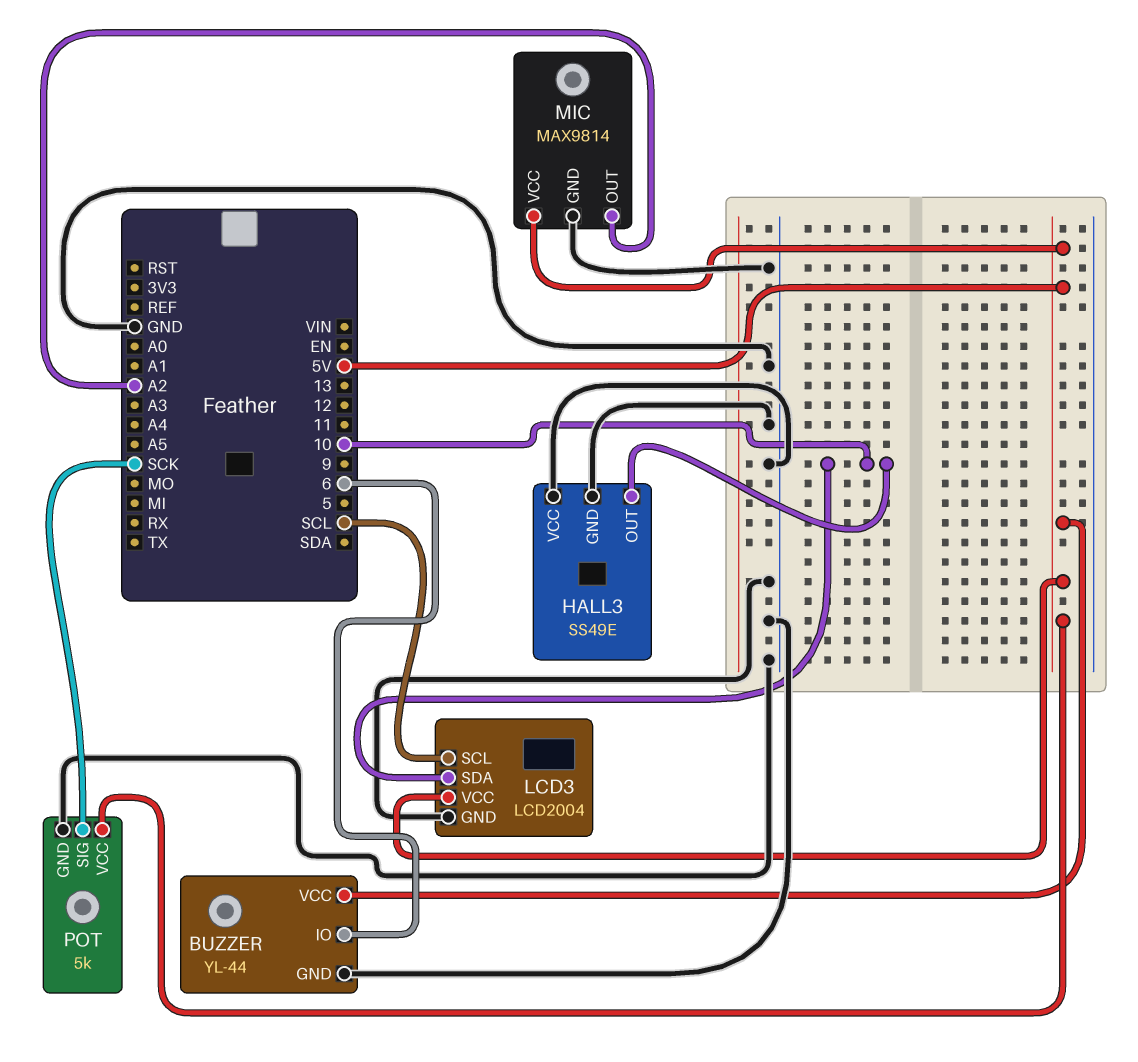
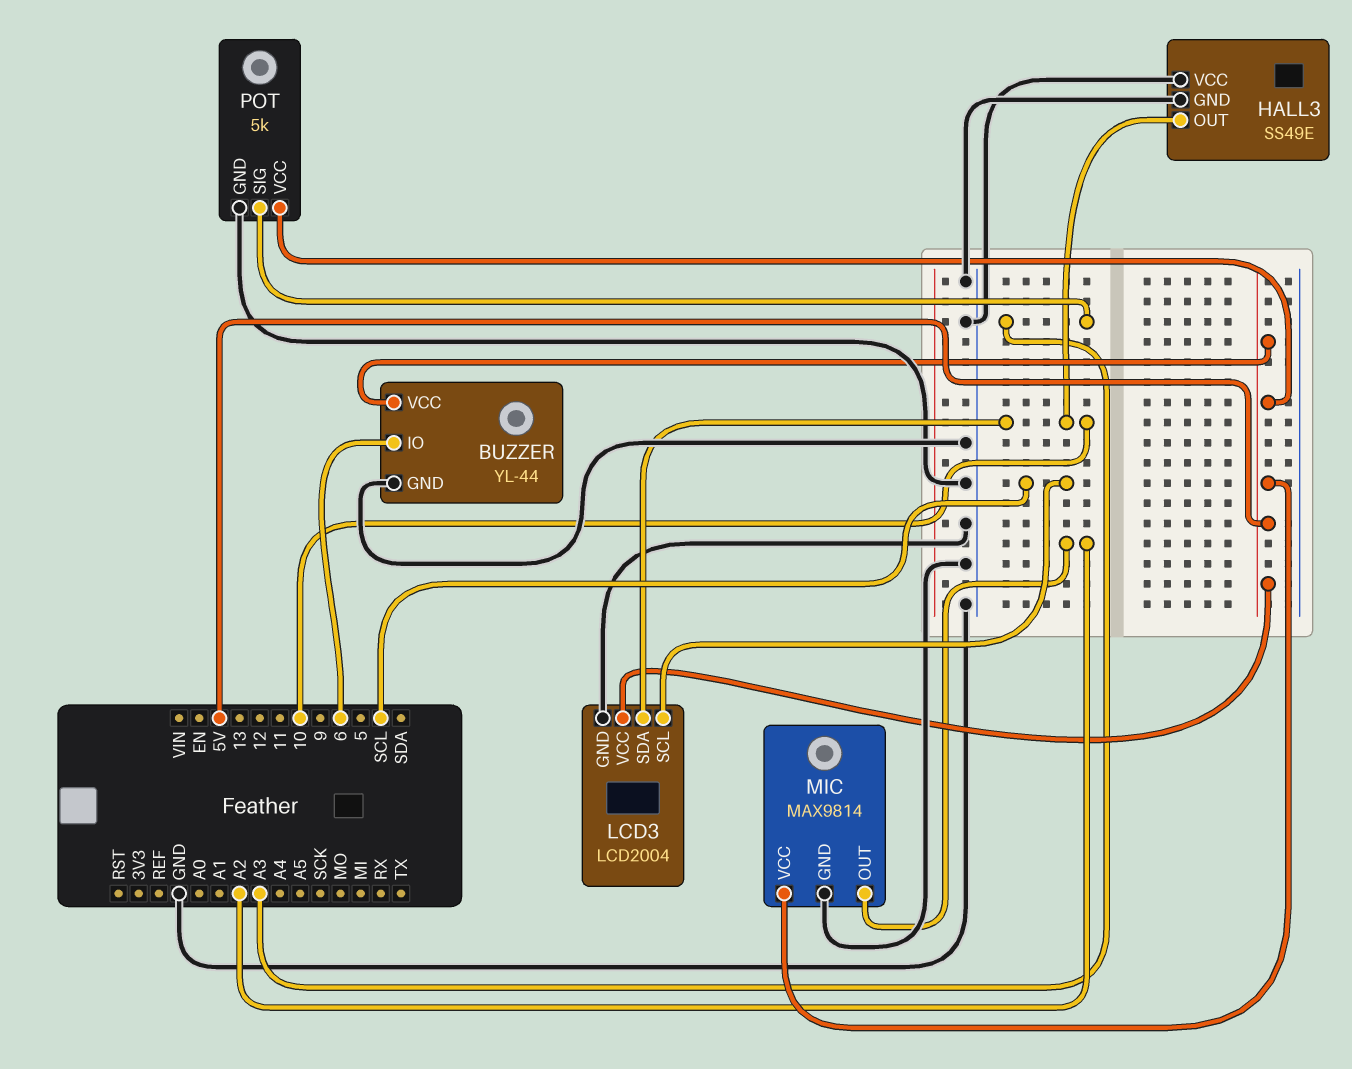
POT pin SIG: SCK -> A3

